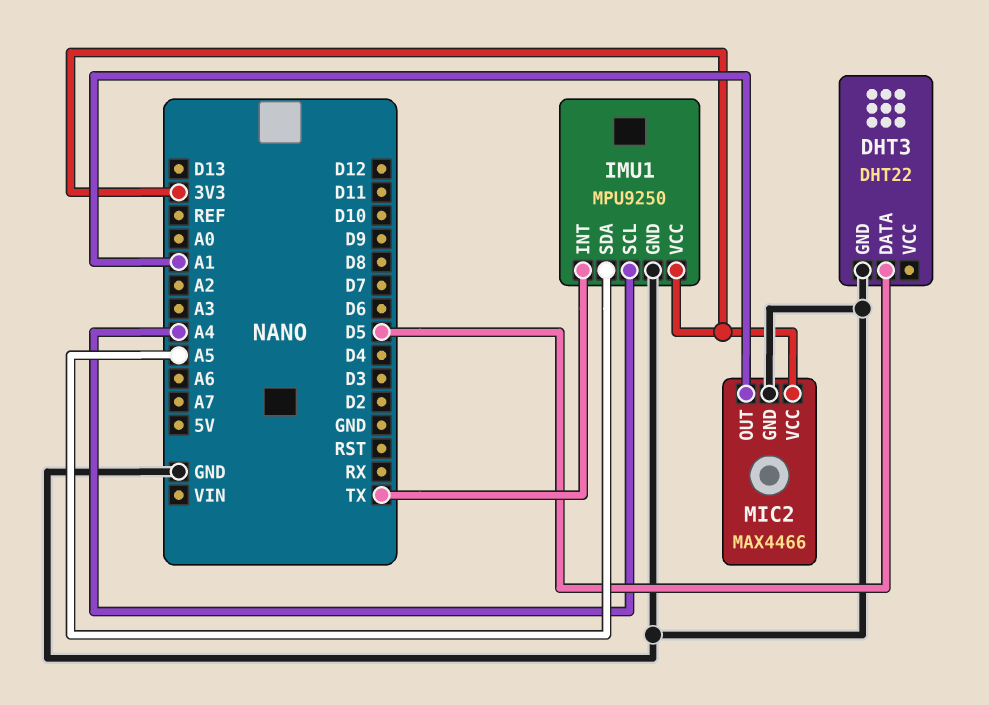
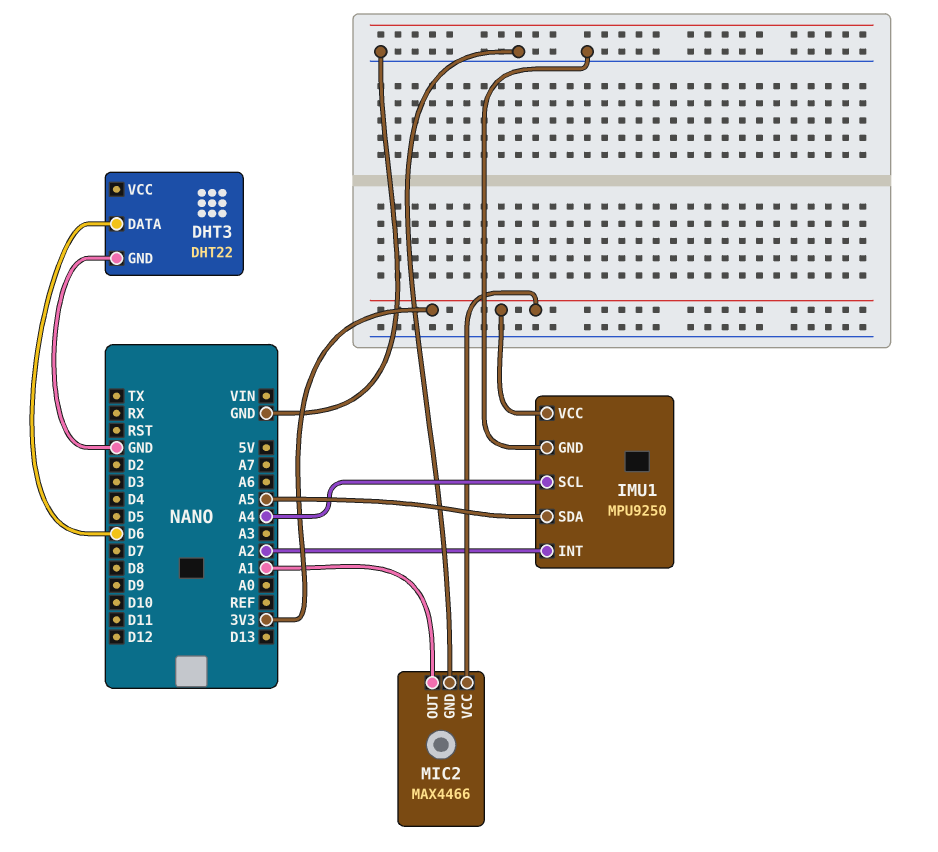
DHT3 pin DATA: D5 -> D6
IMU1 pin INT: TX -> A2

